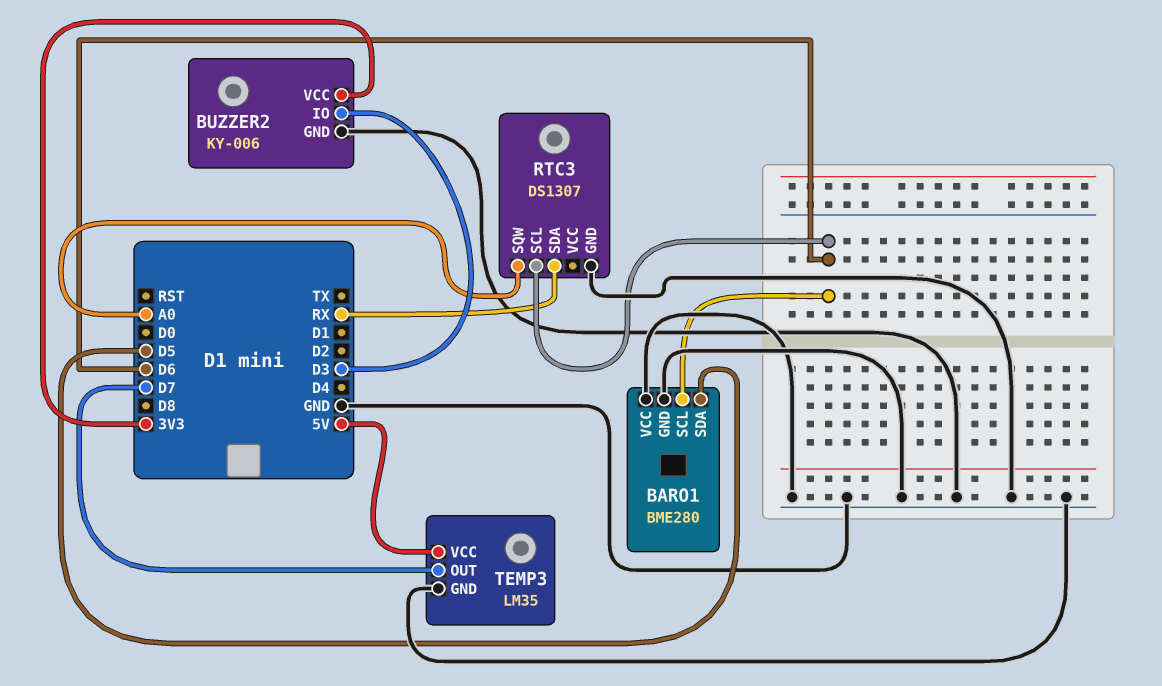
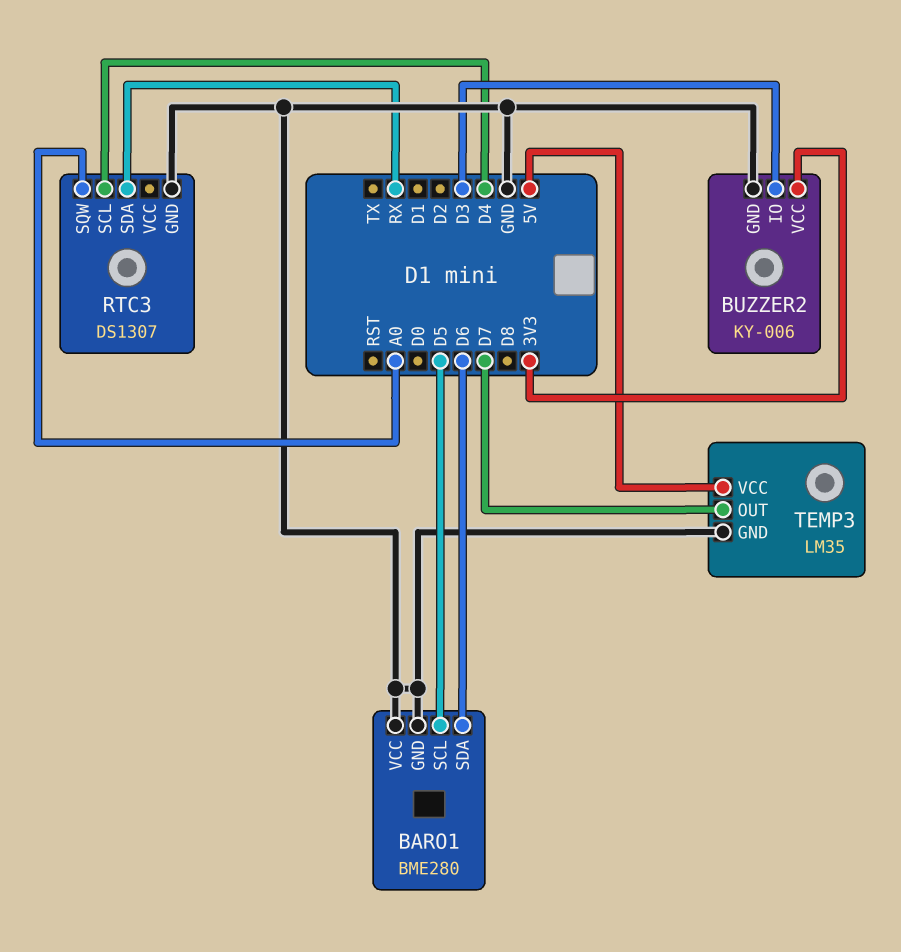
BARO1 pin SCL: D6 -> D5
BARO1 pin SDA: D5 -> D6
RTC3 pin SCL: D6 -> D4

